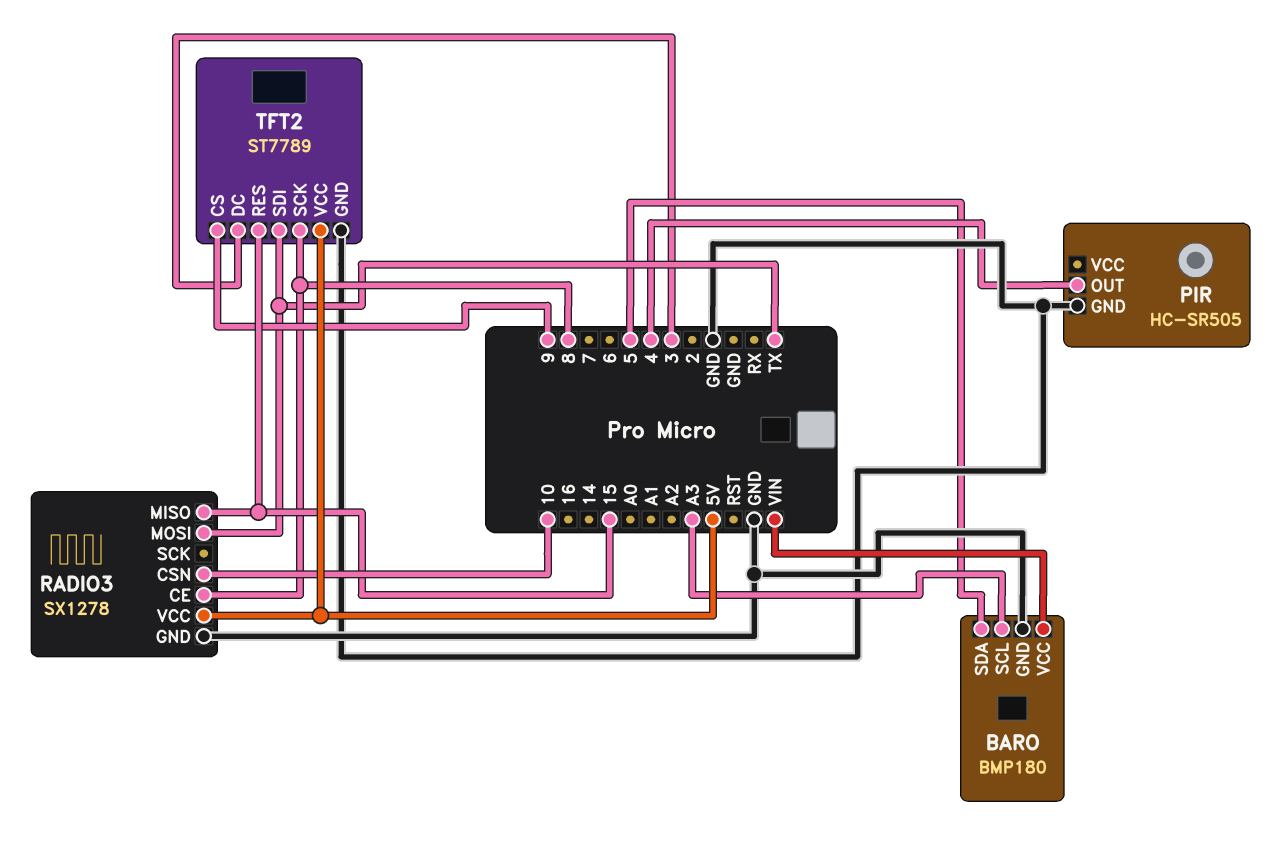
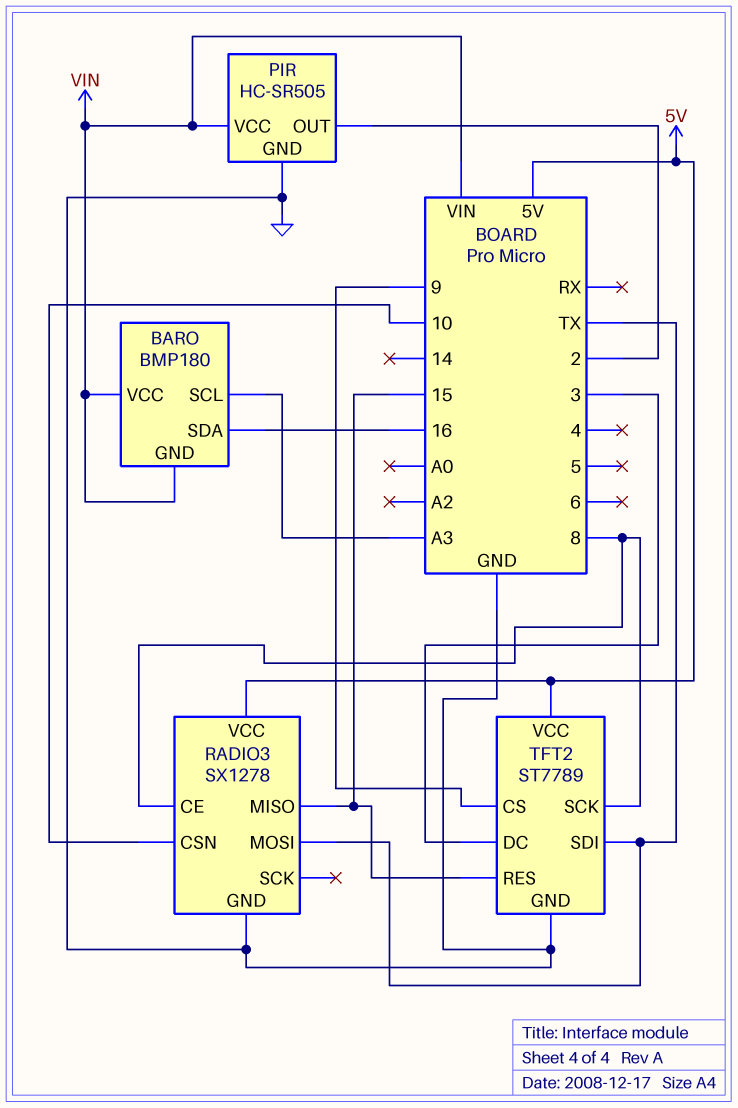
BARO pin GND: GND -> VIN
BARO pin SDA: 5 -> 16
PIR pin OUT: 4 -> 2
PIR pin VCC: none -> VIN

